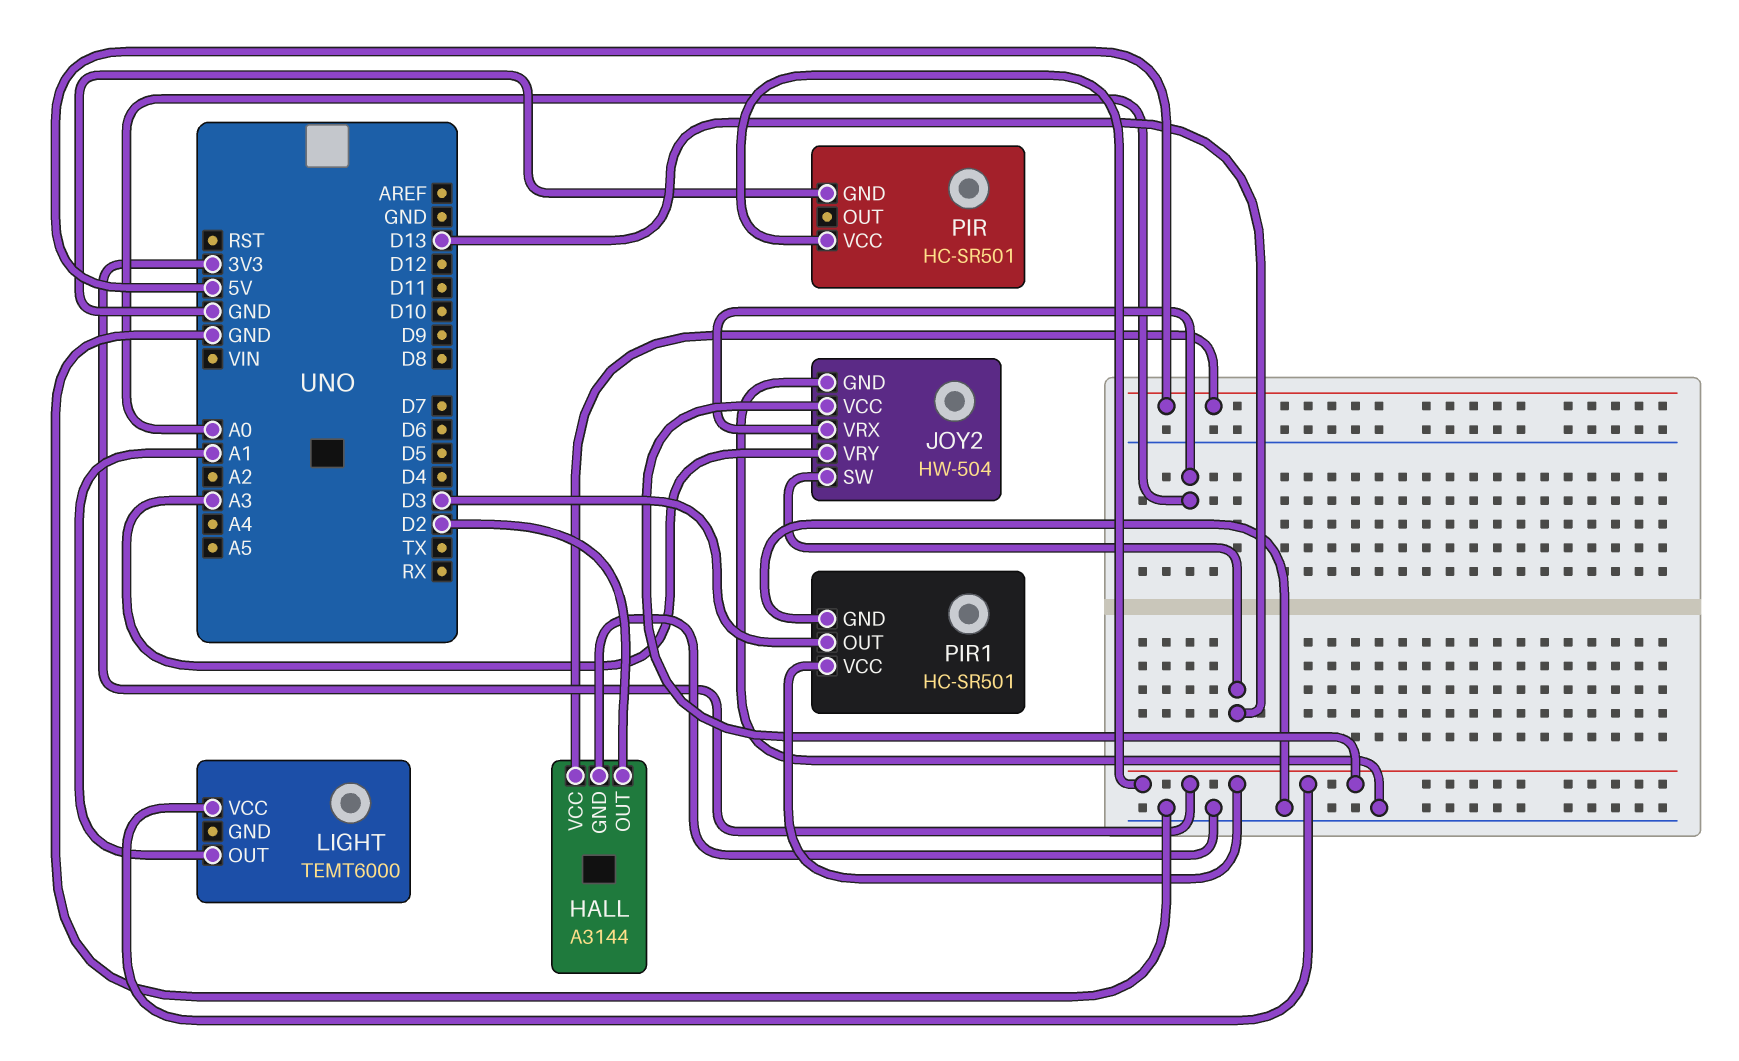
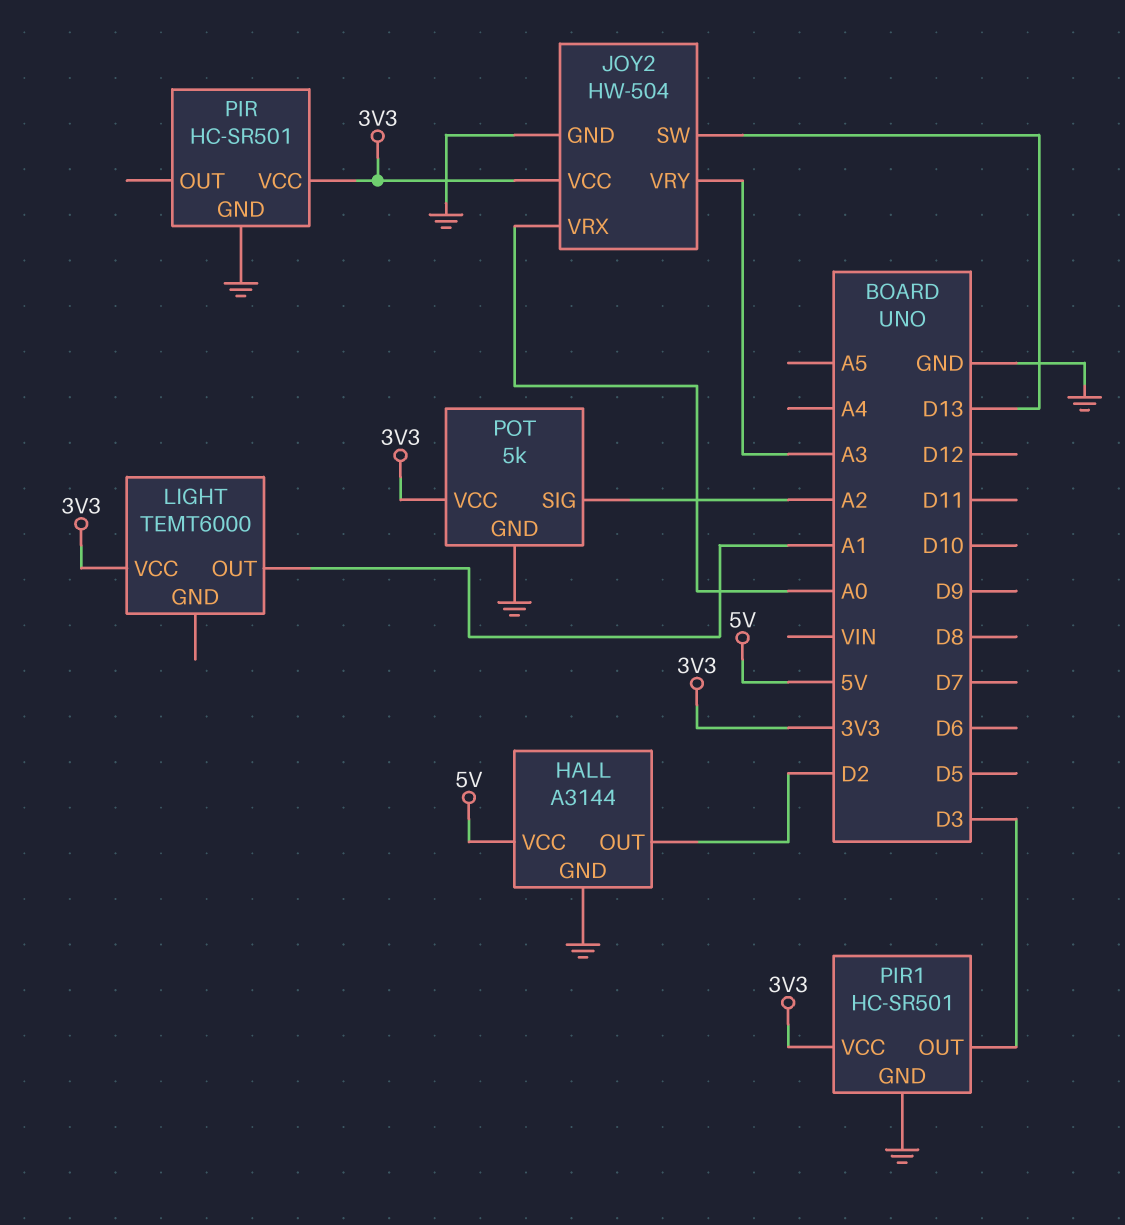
POT: none -> 5k
POT pin GND: none -> GND
POT pin SIG: none -> A2
POT pin VCC: none -> 3V3

